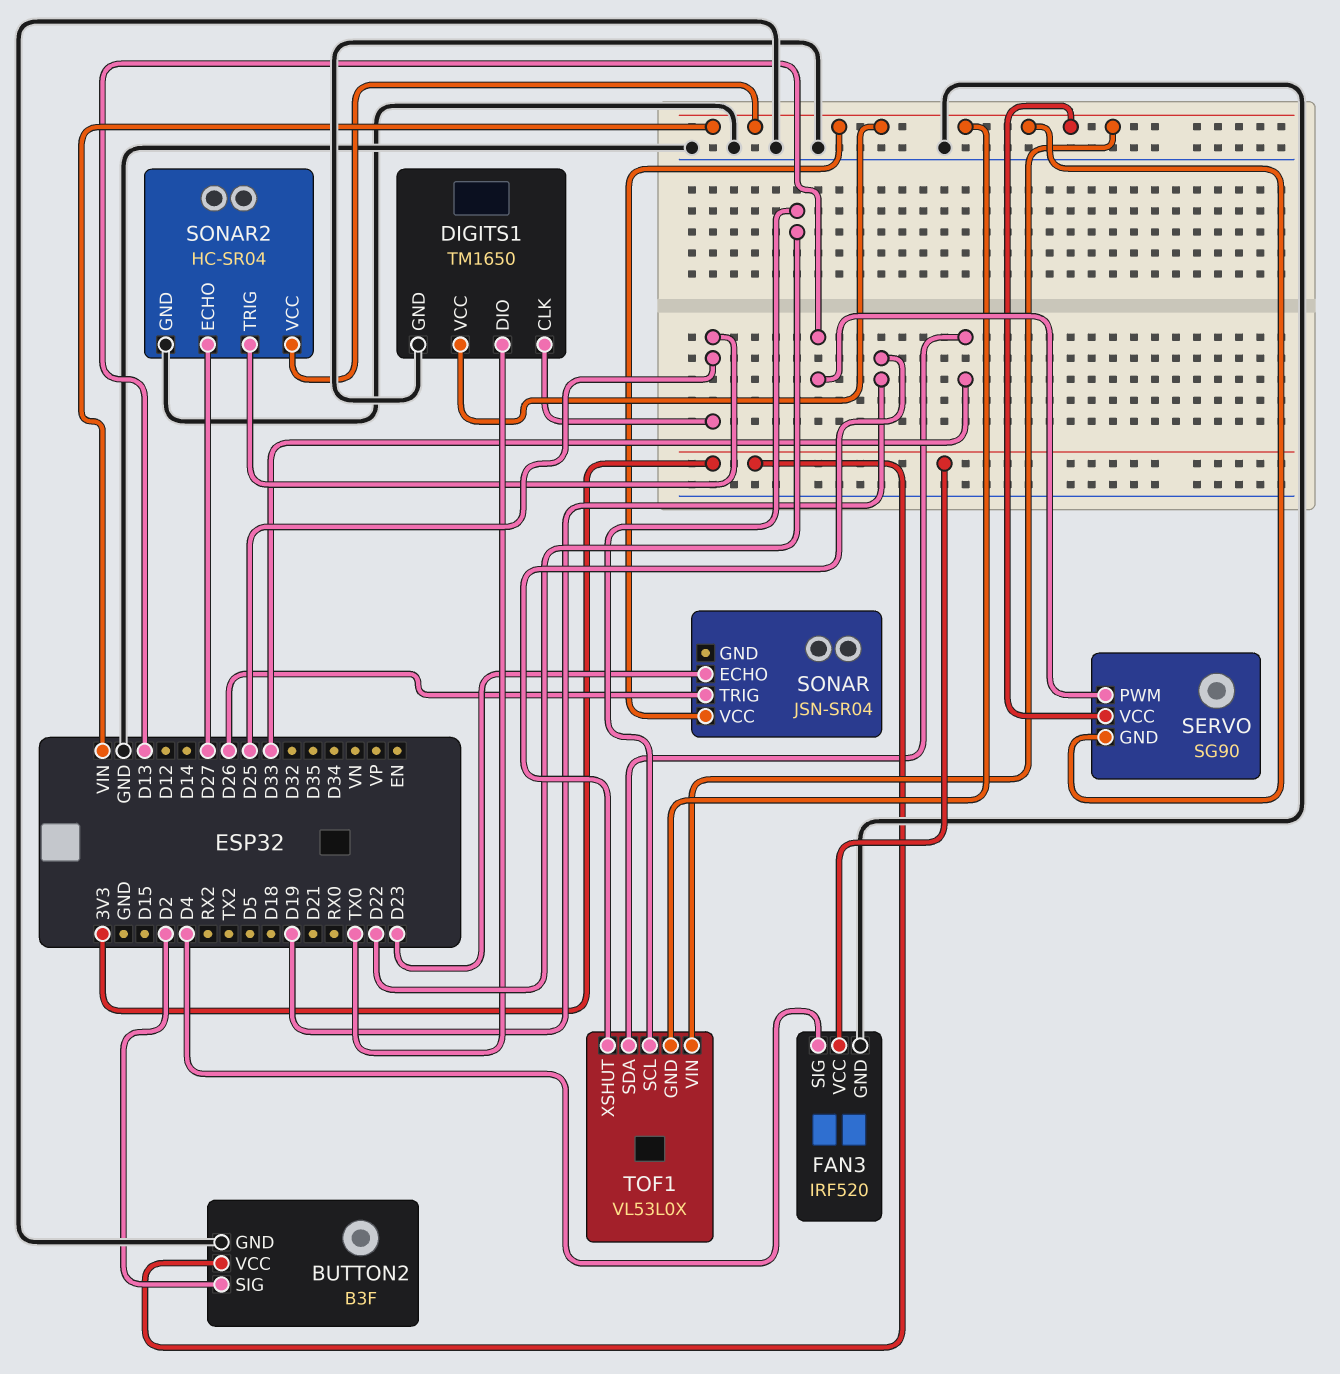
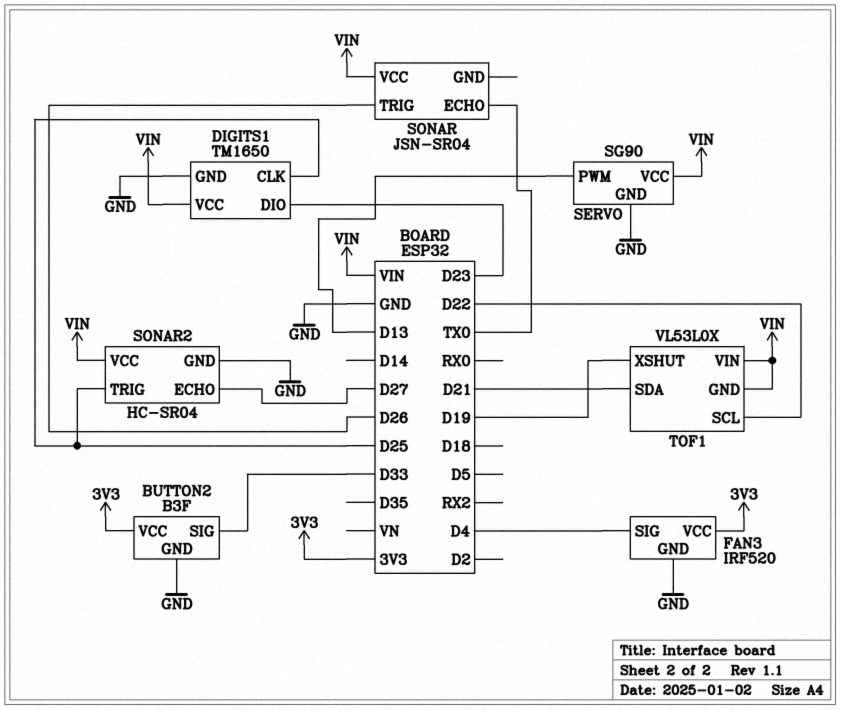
BUTTON2 pin SIG: D2 -> D33
DIGITS1 pin DIO: TX0 -> D23
SERVO pin GND: VIN -> GND
SONAR pin ECHO: D23 -> TX0
TOF1 pin SDA: D33 -> D21

